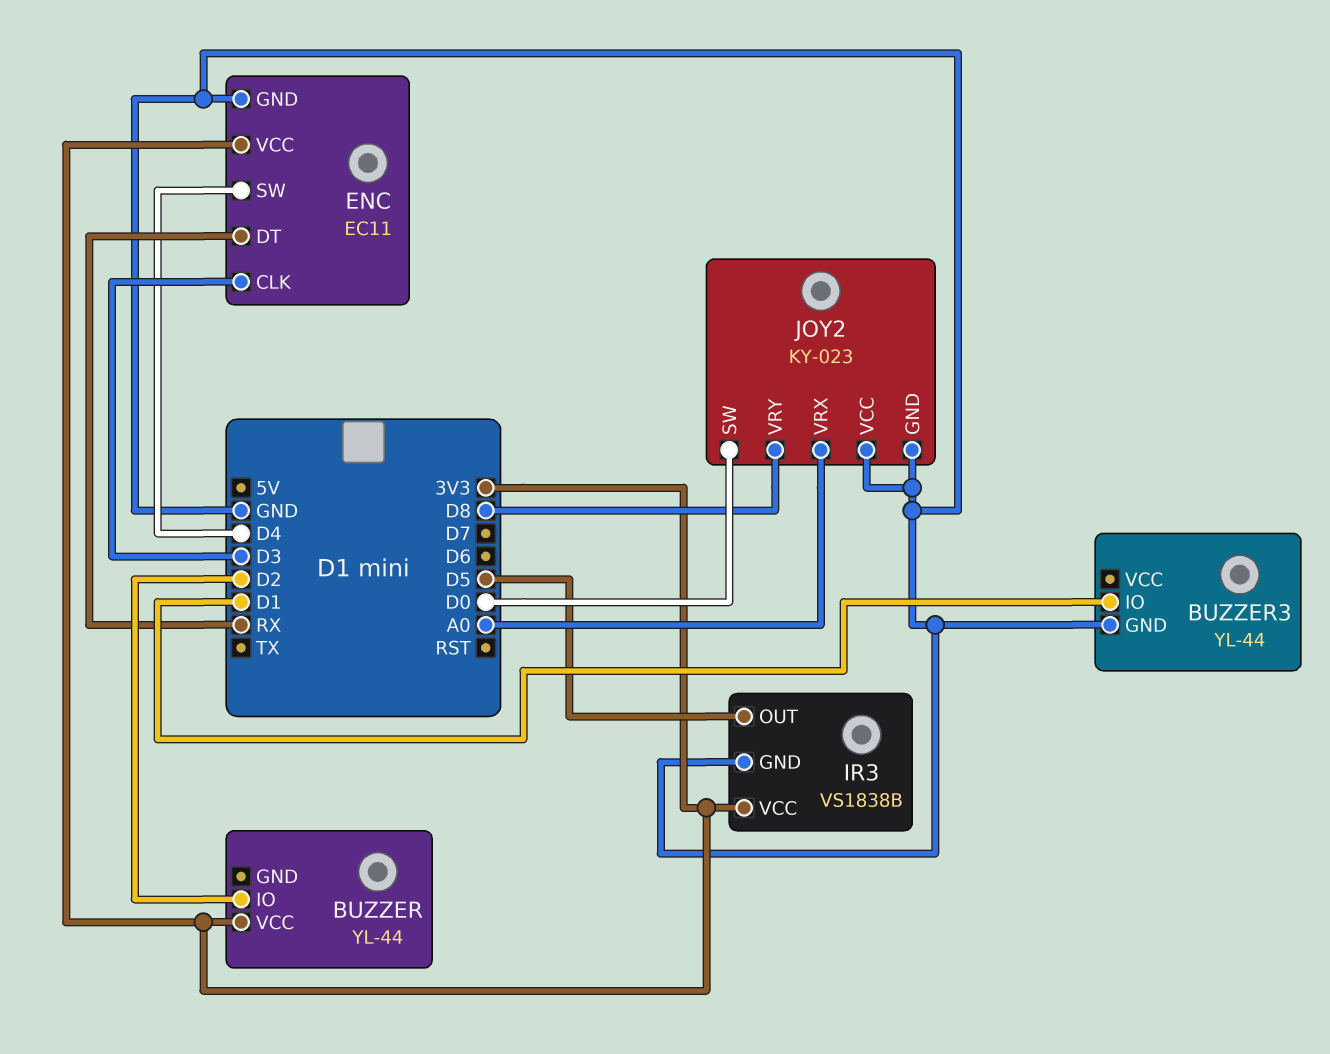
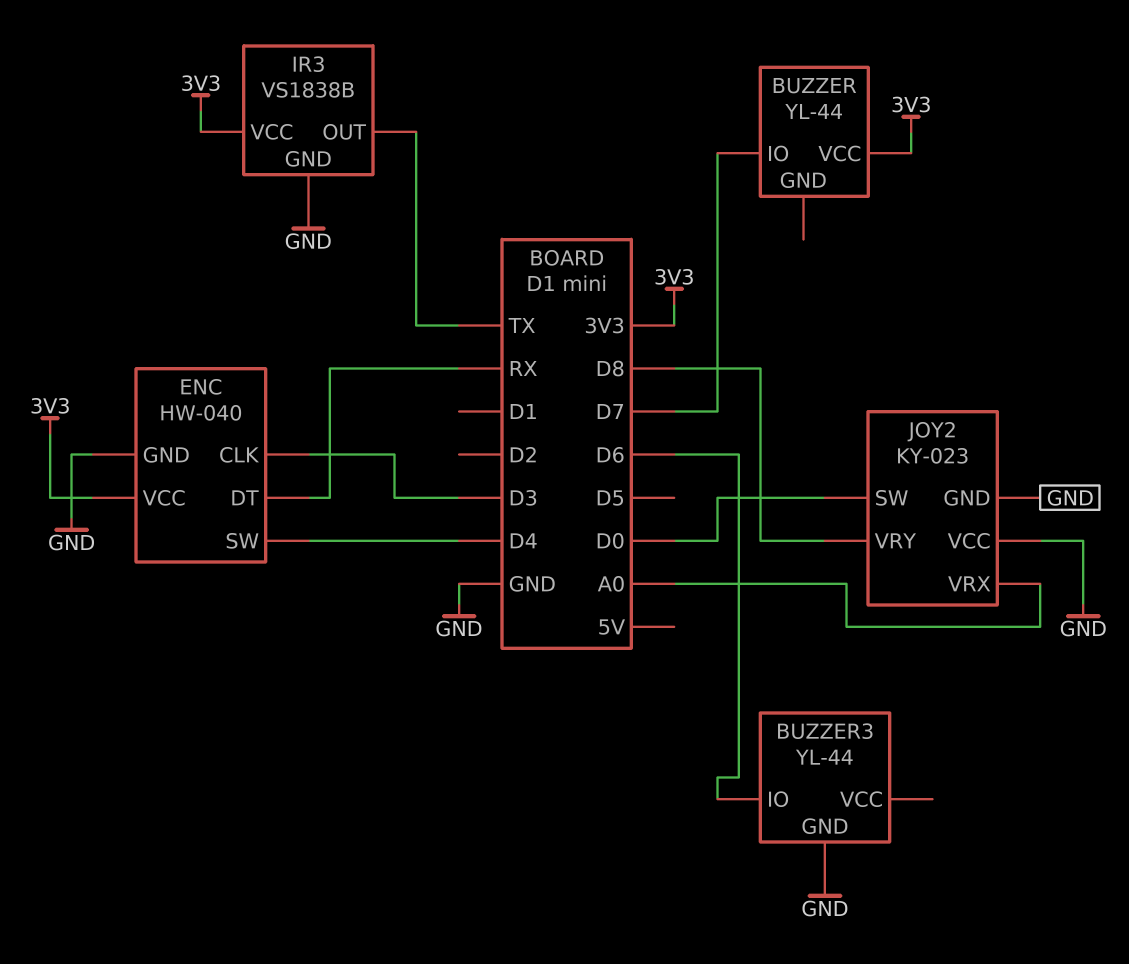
BUZZER pin IO: D2 -> D7
BUZZER3 pin IO: D1 -> D6
ENC: EC11 -> HW-040
IR3 pin OUT: D5 -> TX

